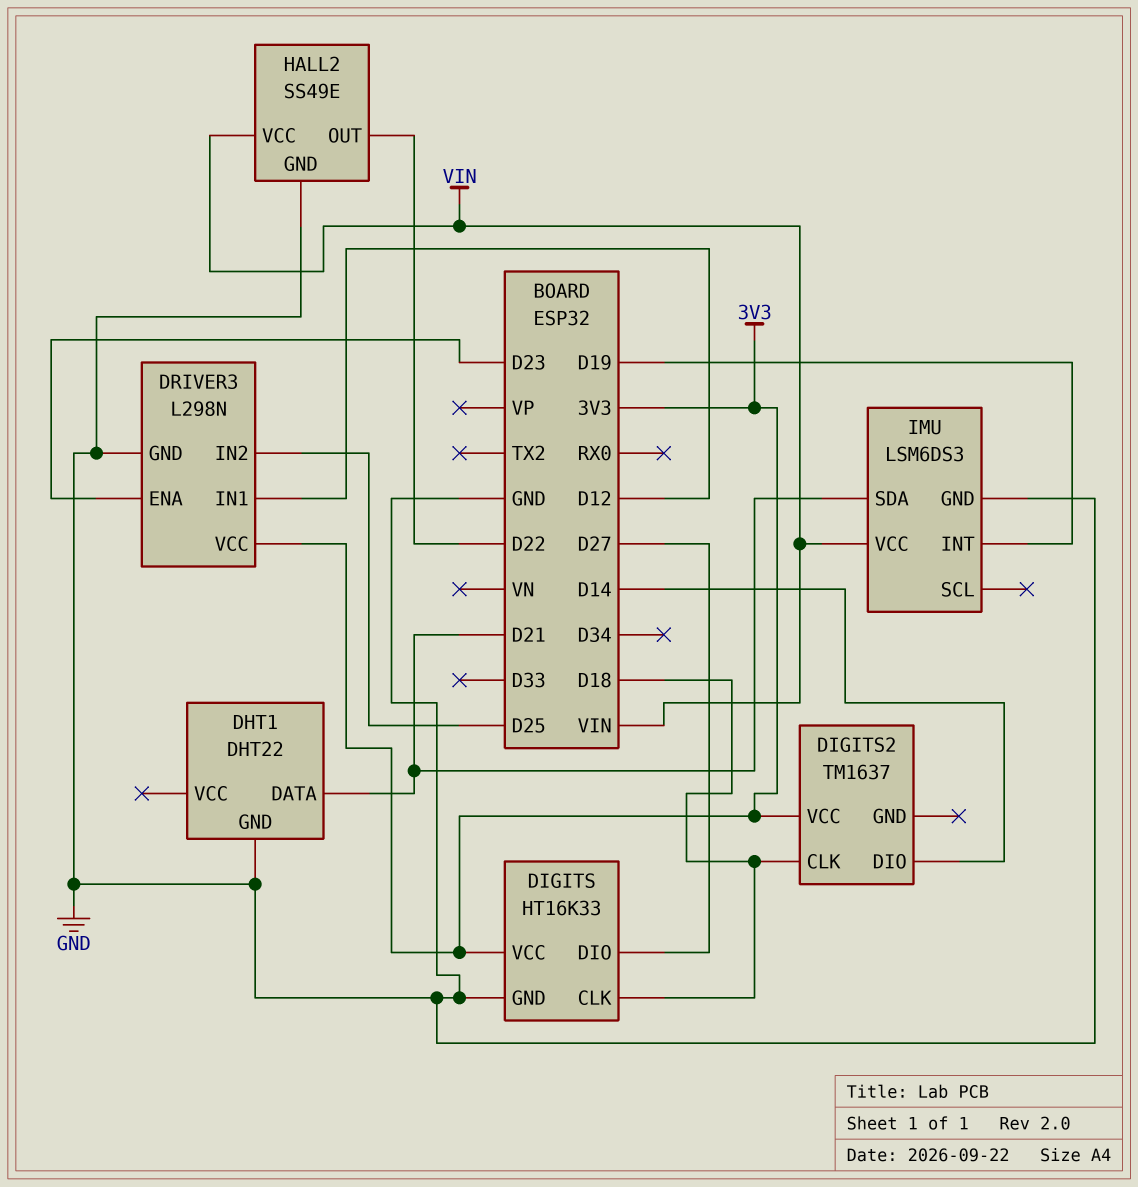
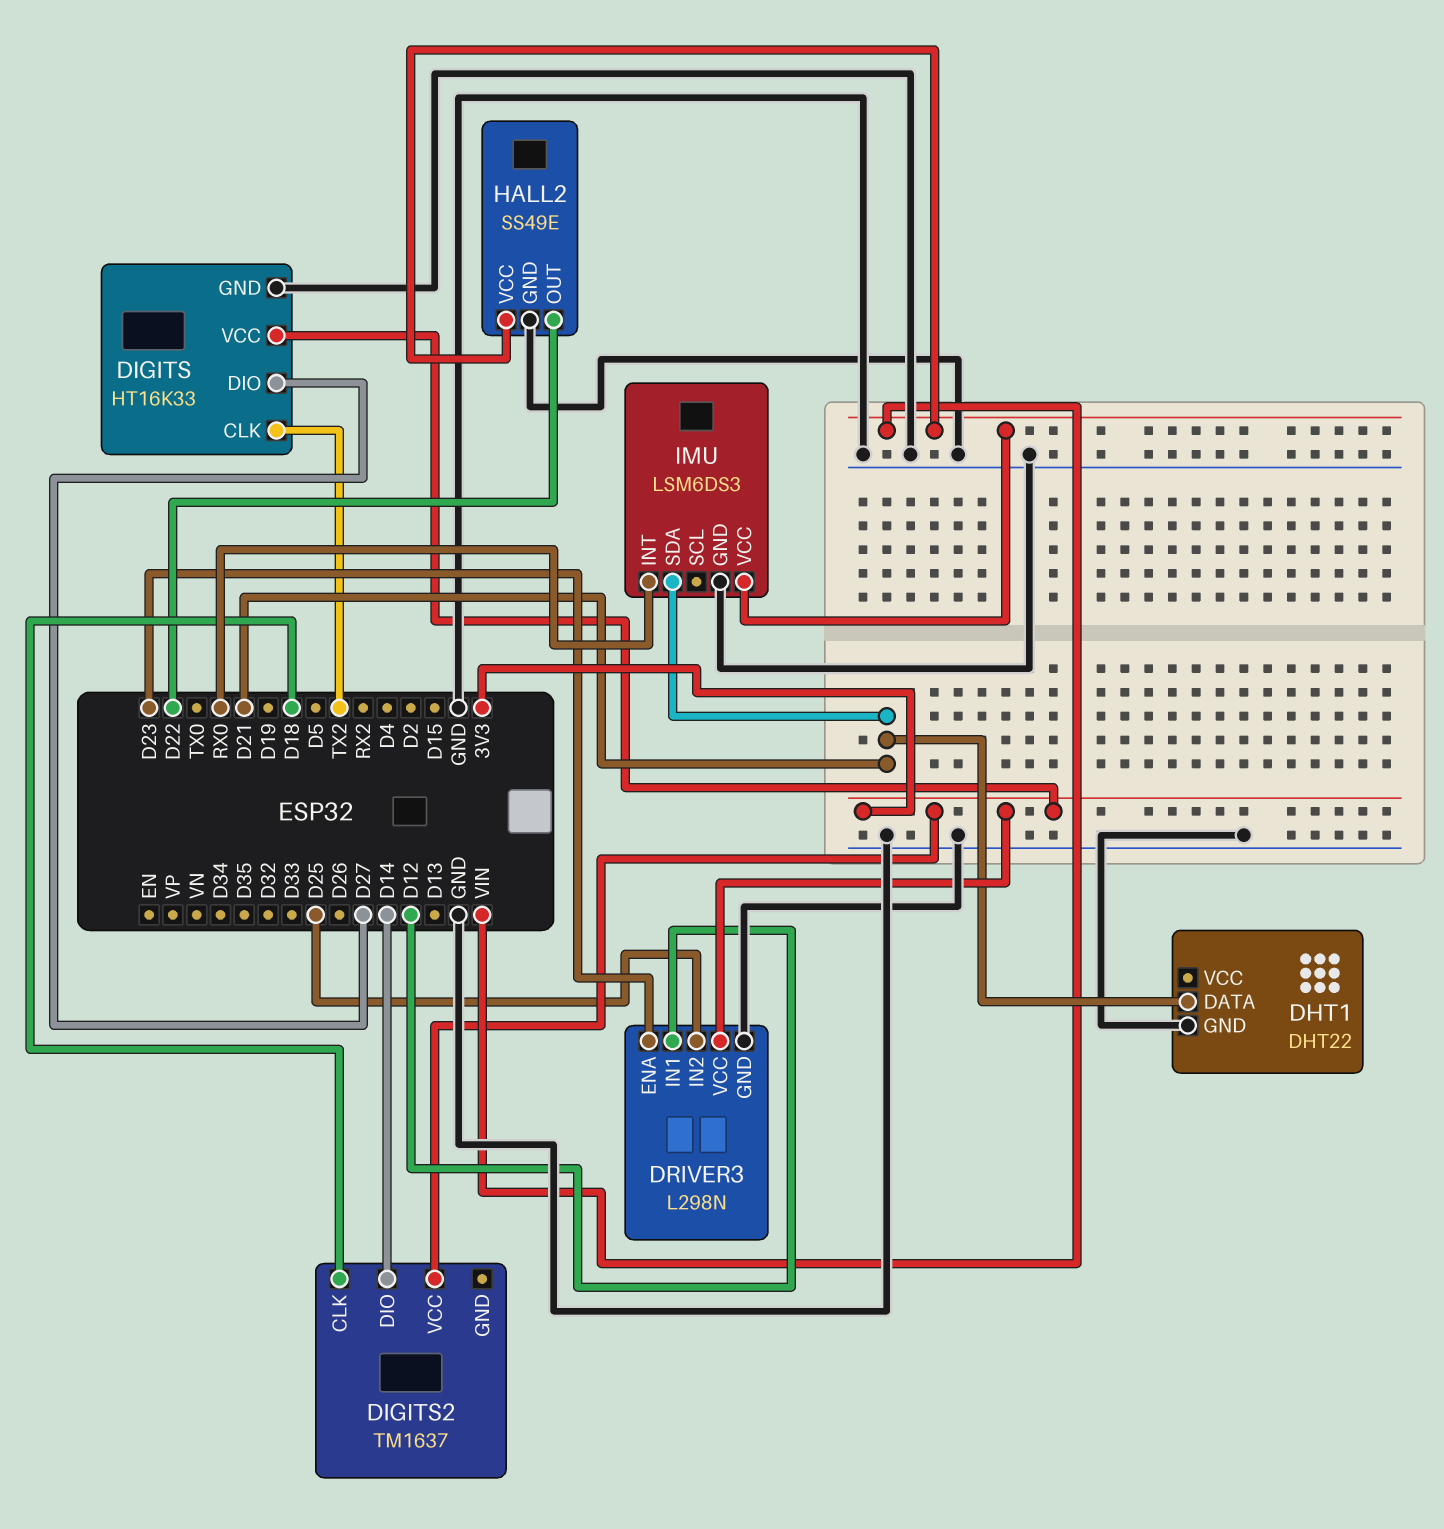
DIGITS pin CLK: D18 -> TX2
IMU pin INT: D19 -> RX0

